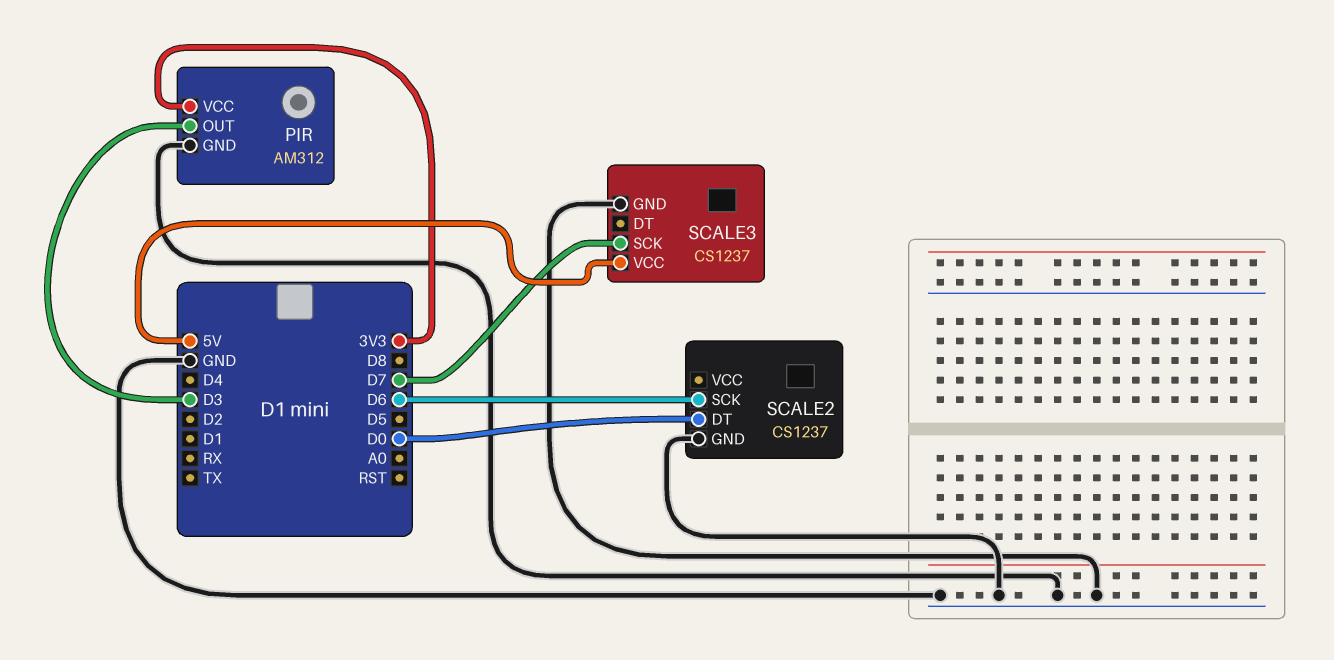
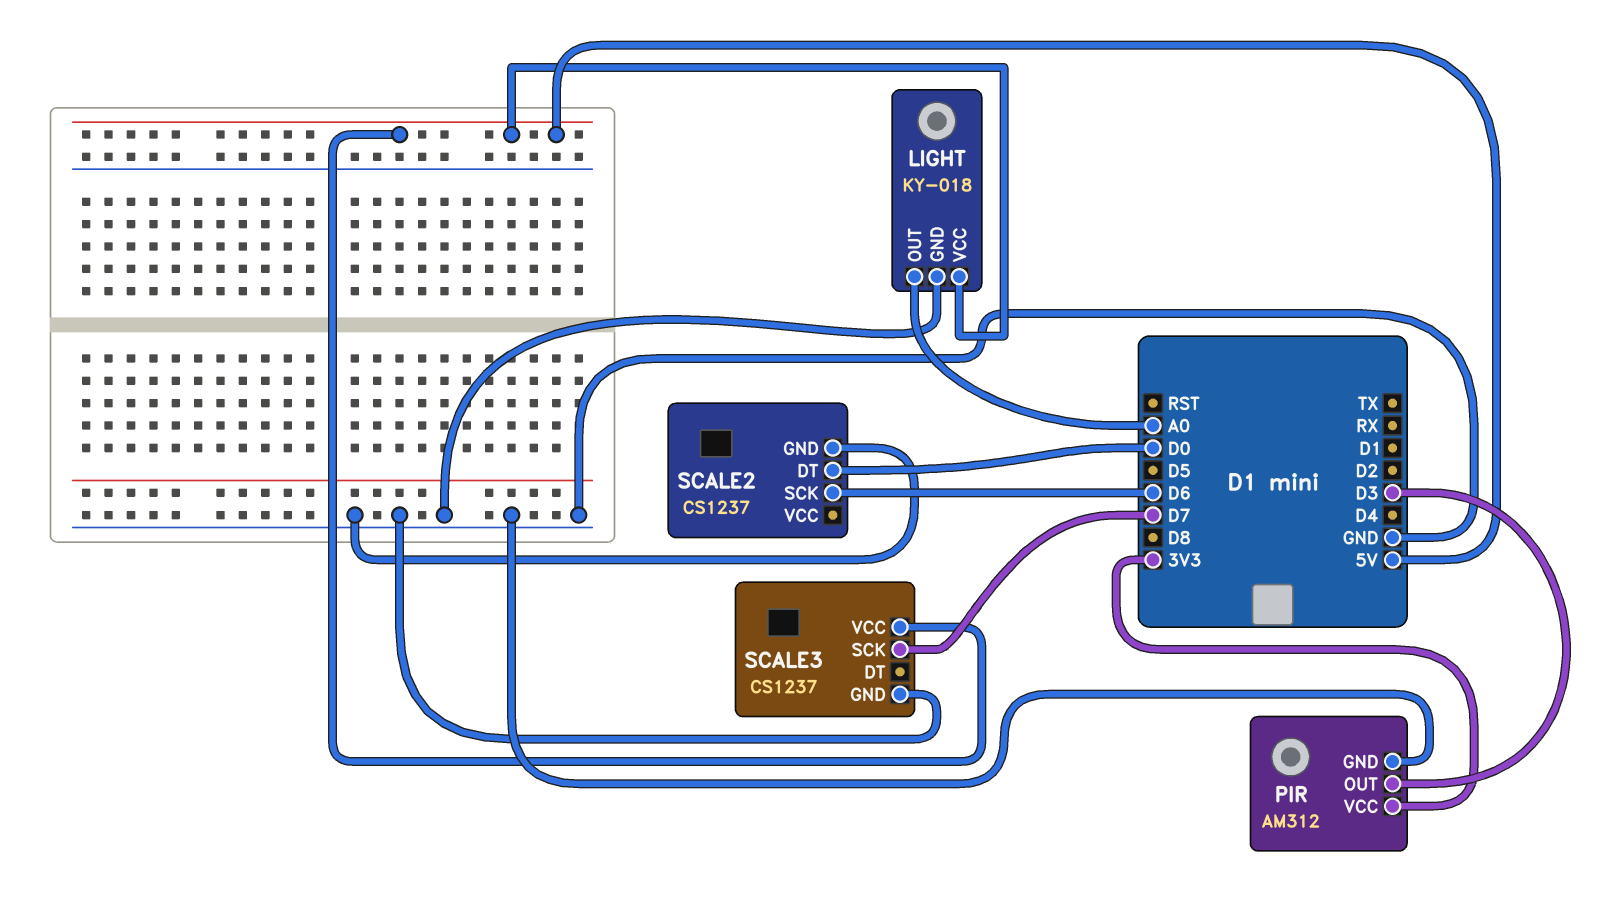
LIGHT: none -> KY-018
LIGHT pin GND: none -> GND
LIGHT pin OUT: none -> A0
LIGHT pin VCC: none -> 5V

